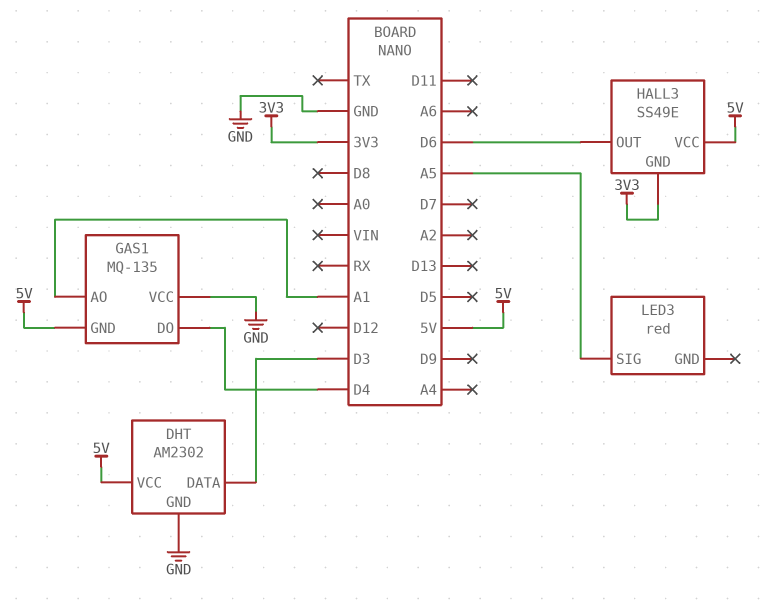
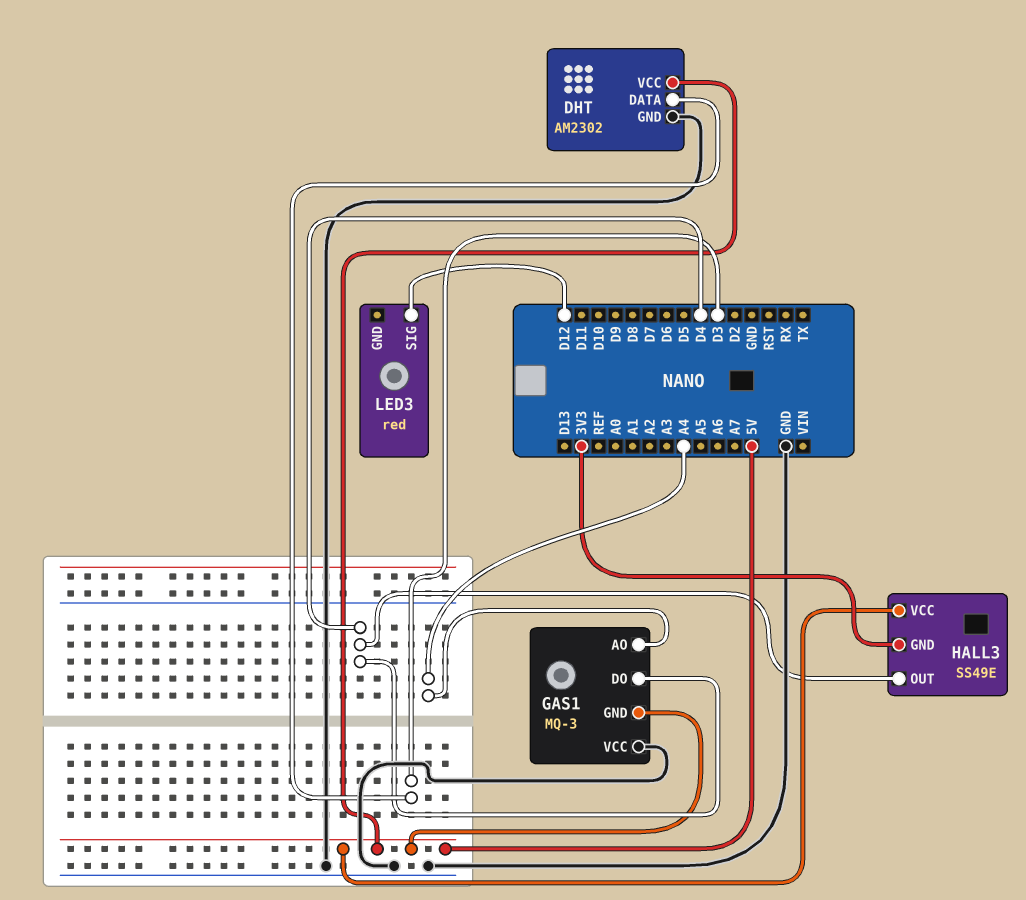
GAS1: MQ-135 -> MQ-3
GAS1 pin AO: A1 -> A4
HALL3 pin OUT: D6 -> D4
LED3 pin SIG: A5 -> D12

